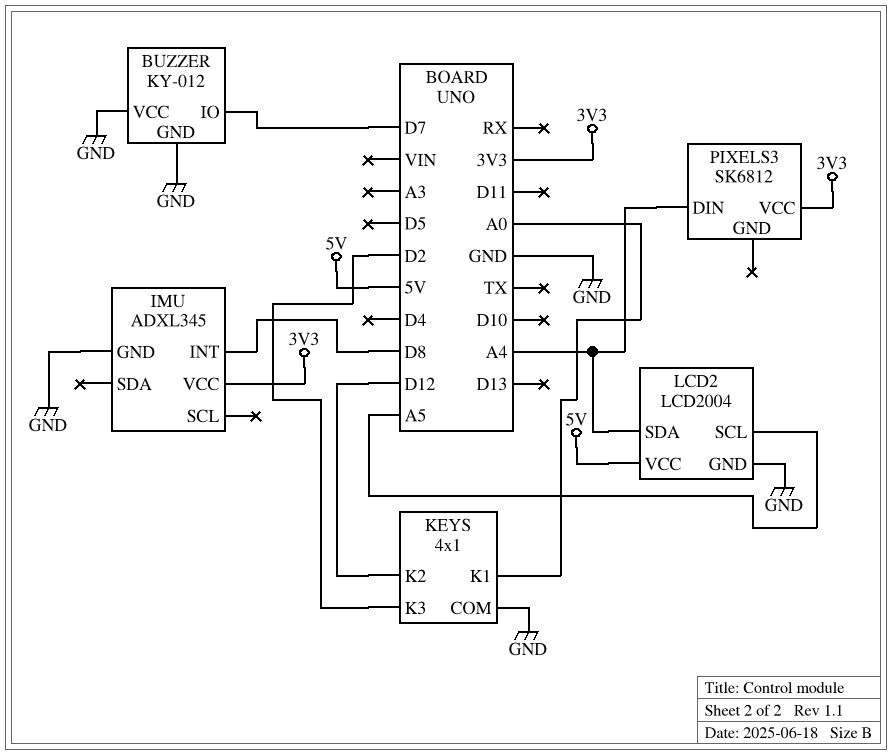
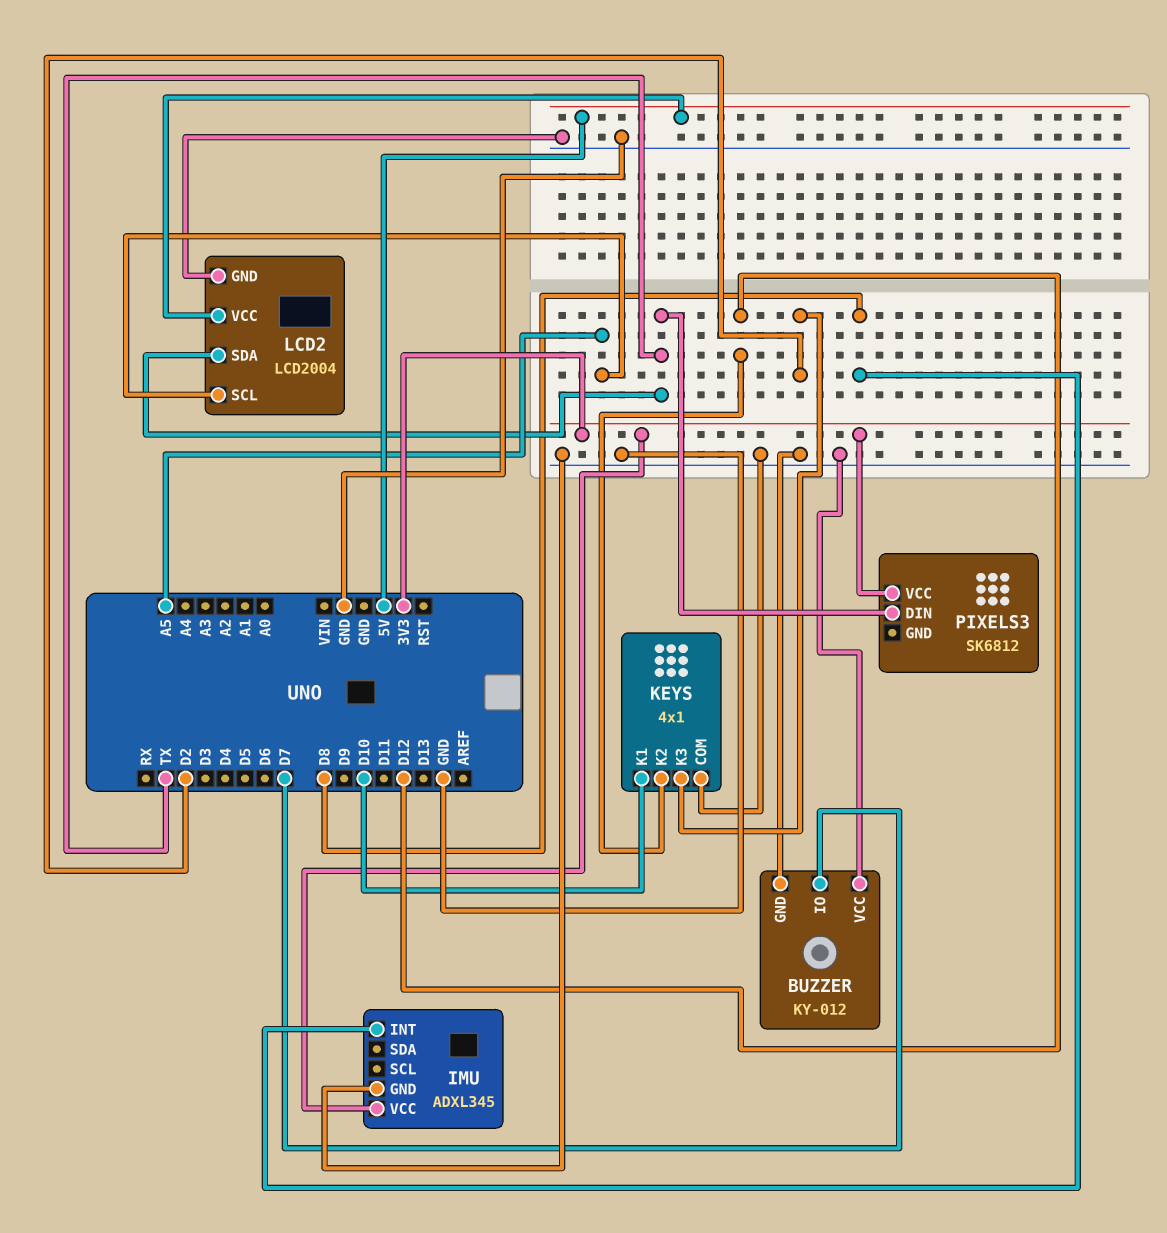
KEYS pin K1: A0 -> D10
LCD2 pin SDA: A4 -> TX
PIXELS3 pin DIN: A4 -> TX

